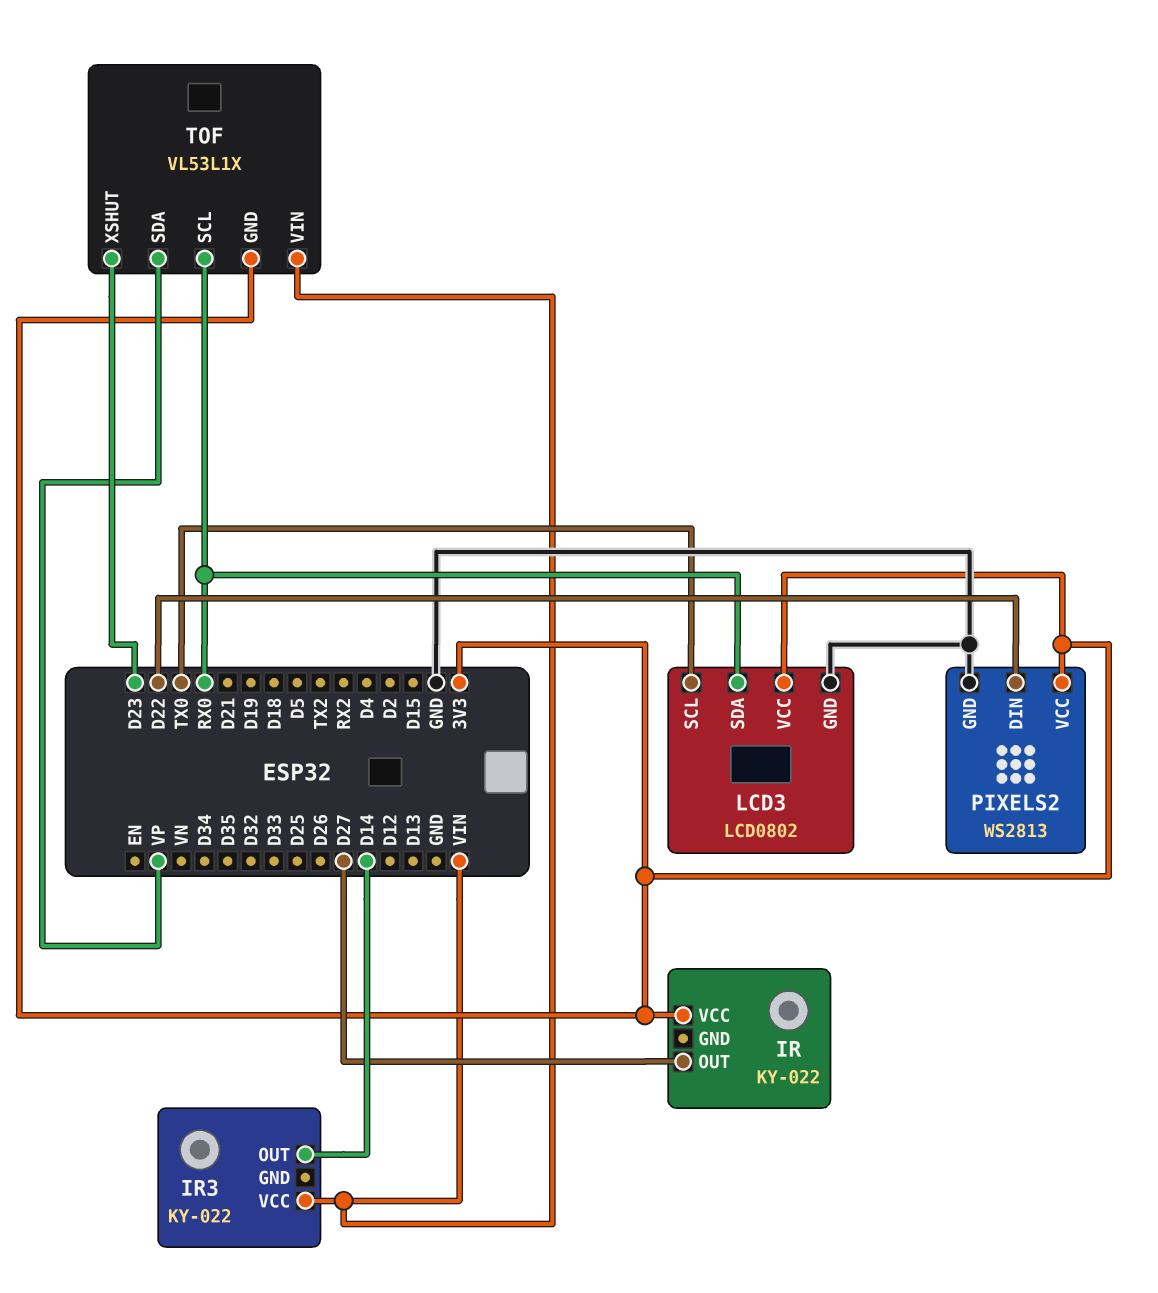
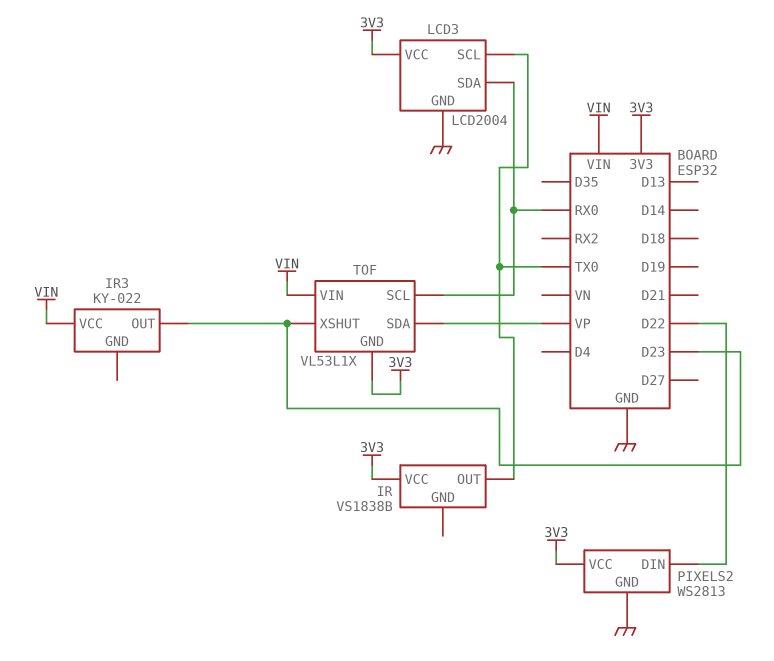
IR: KY-022 -> VS1838B
IR pin OUT: D27 -> TX0
IR3 pin OUT: D14 -> D23
LCD3: LCD0802 -> LCD2004

